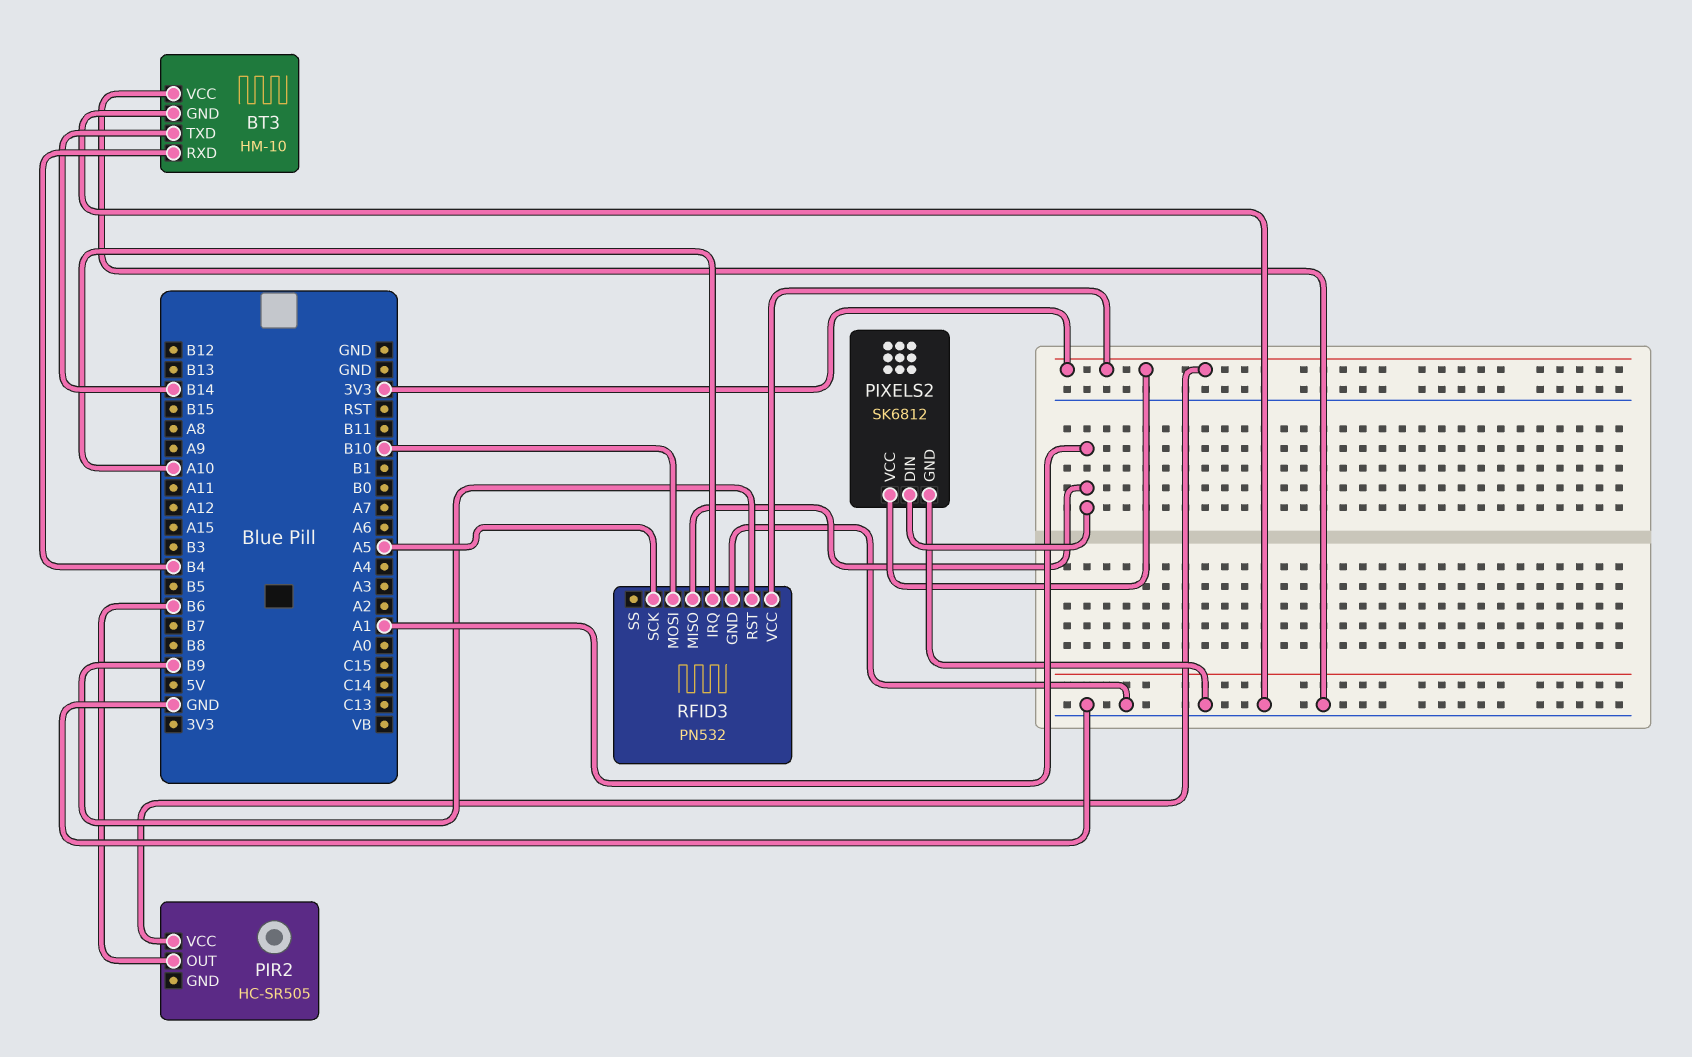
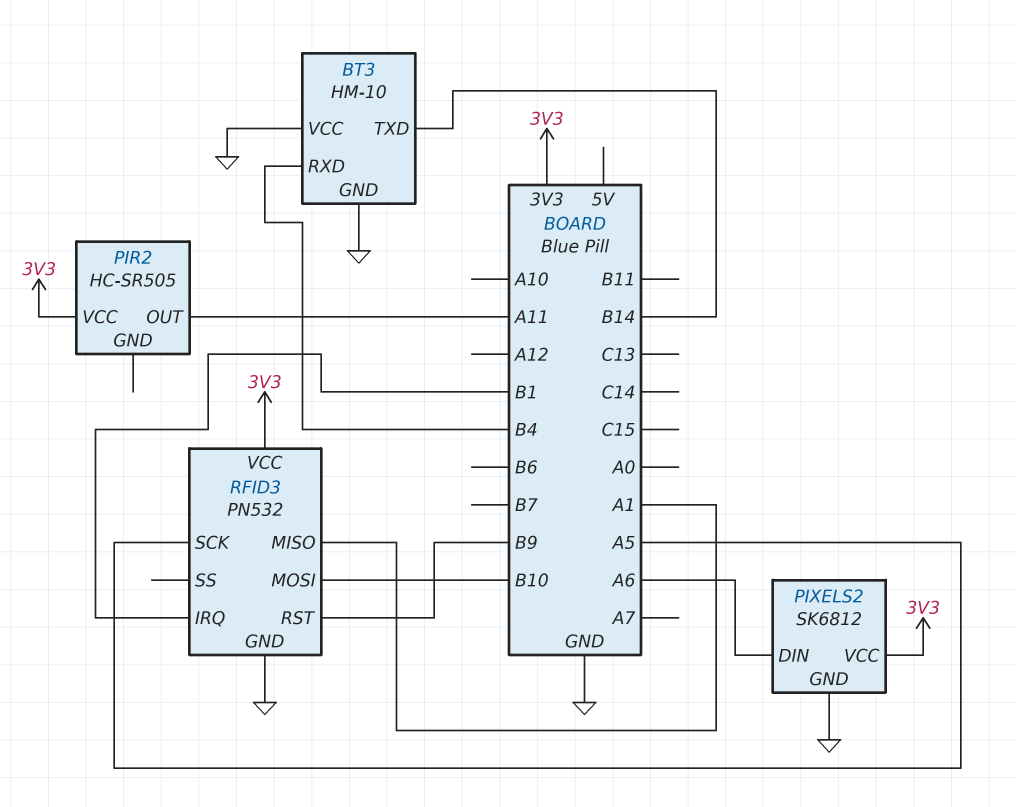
PIR2 pin OUT: B6 -> A11
PIXELS2 pin DIN: A1 -> A6
RFID3 pin IRQ: A10 -> B1

